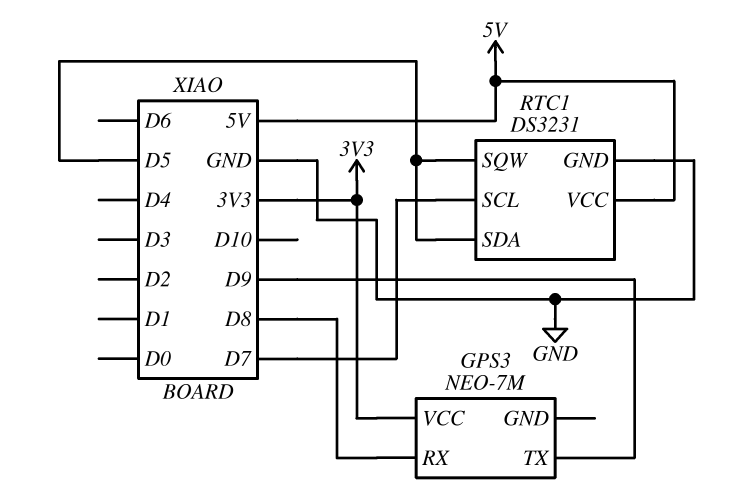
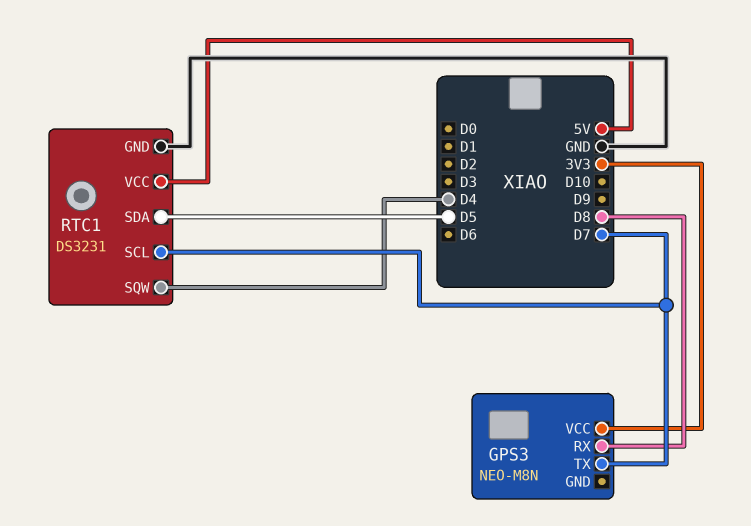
GPS3: NEO-7M -> NEO-M8N
GPS3 pin TX: D9 -> D7
RTC1 pin SQW: D5 -> D4

